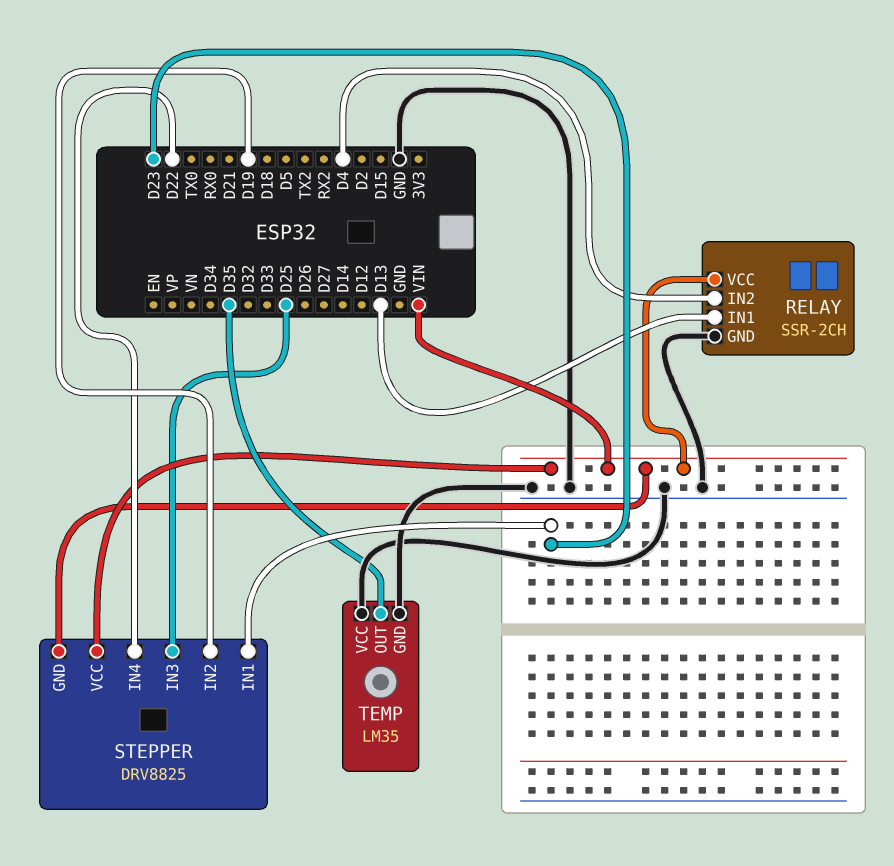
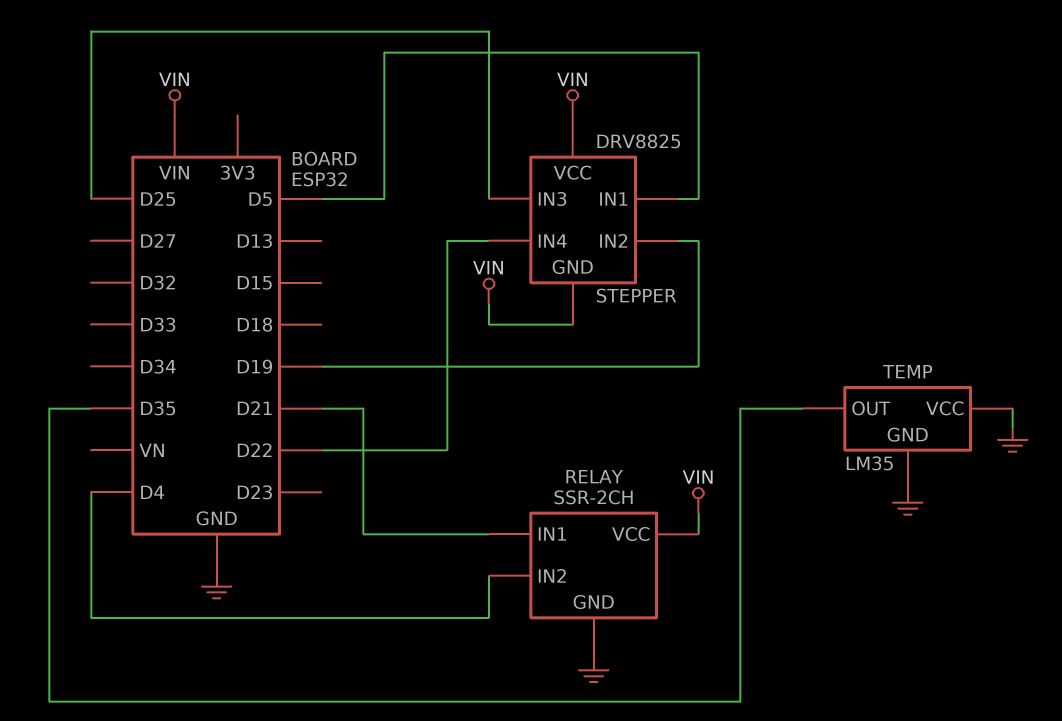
RELAY pin IN1: D13 -> D21
STEPPER pin IN1: D23 -> D5

